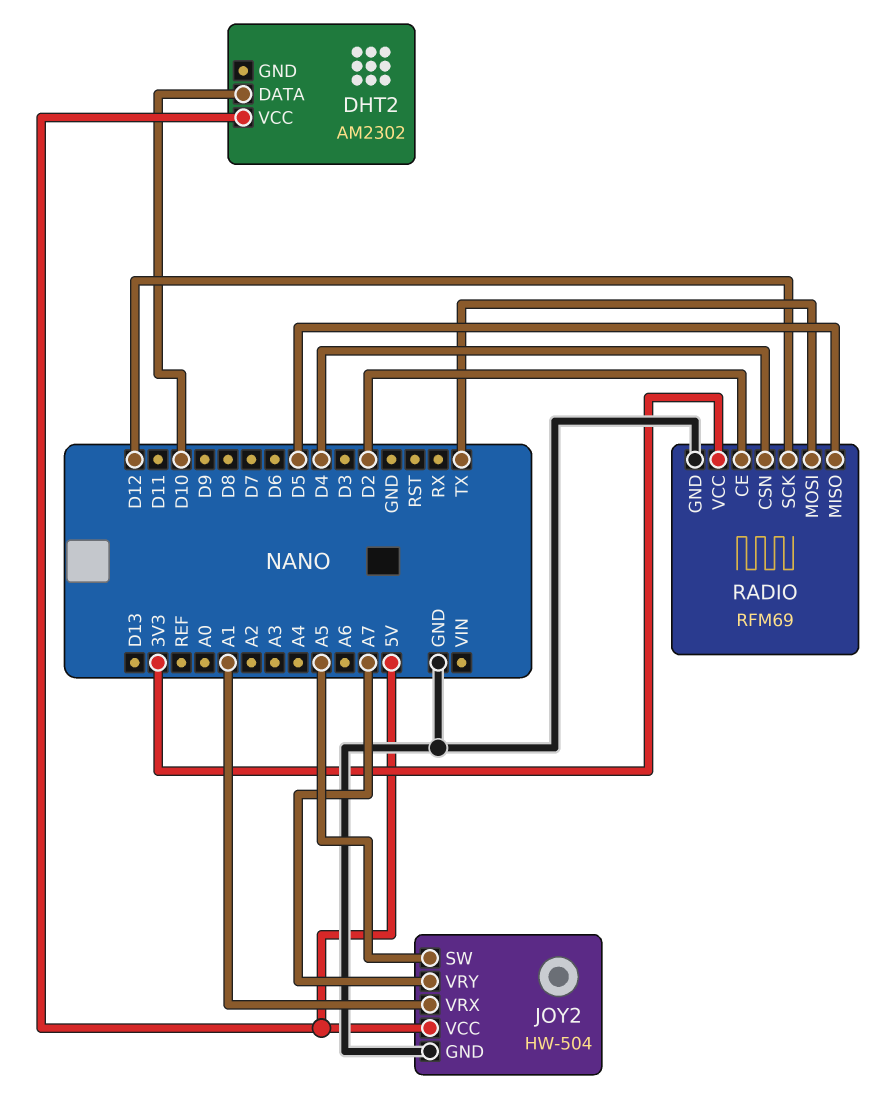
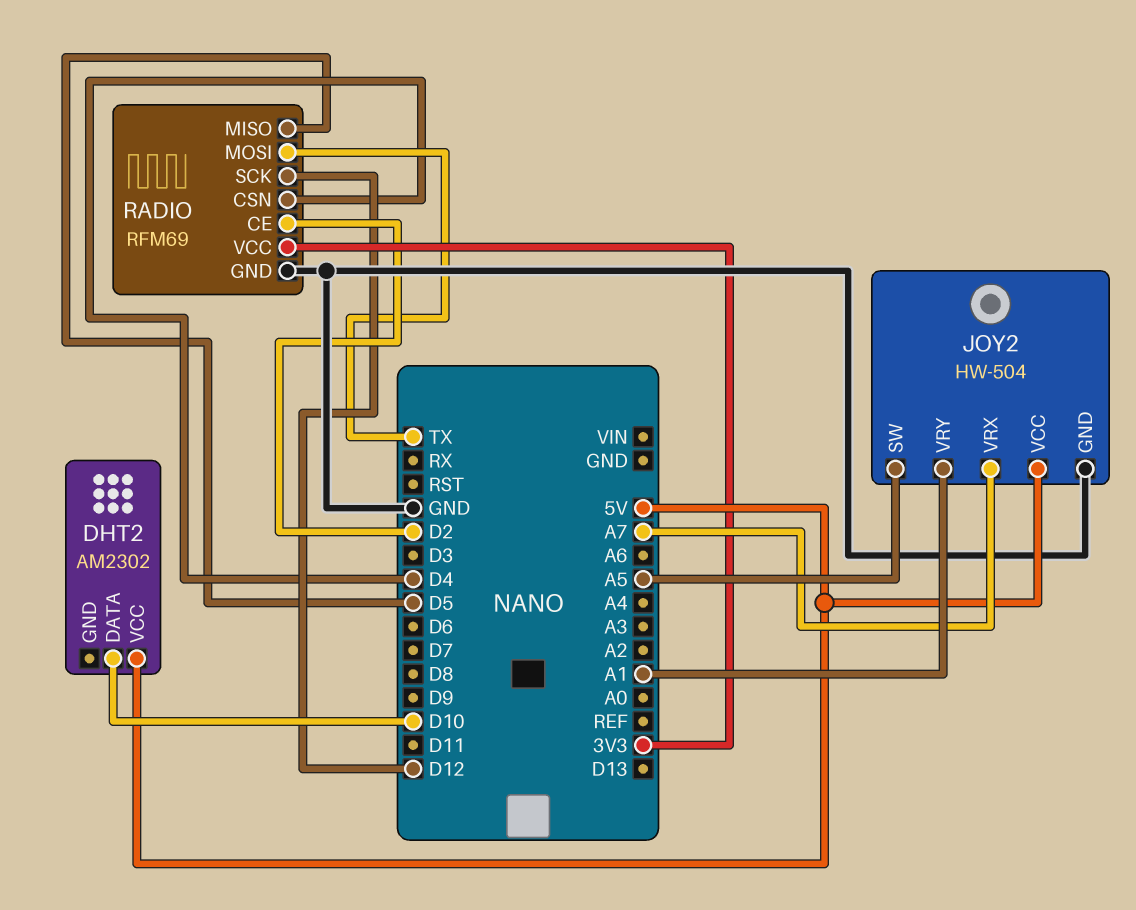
JOY2 pin VRX: A1 -> A7
JOY2 pin VRY: A7 -> A1

